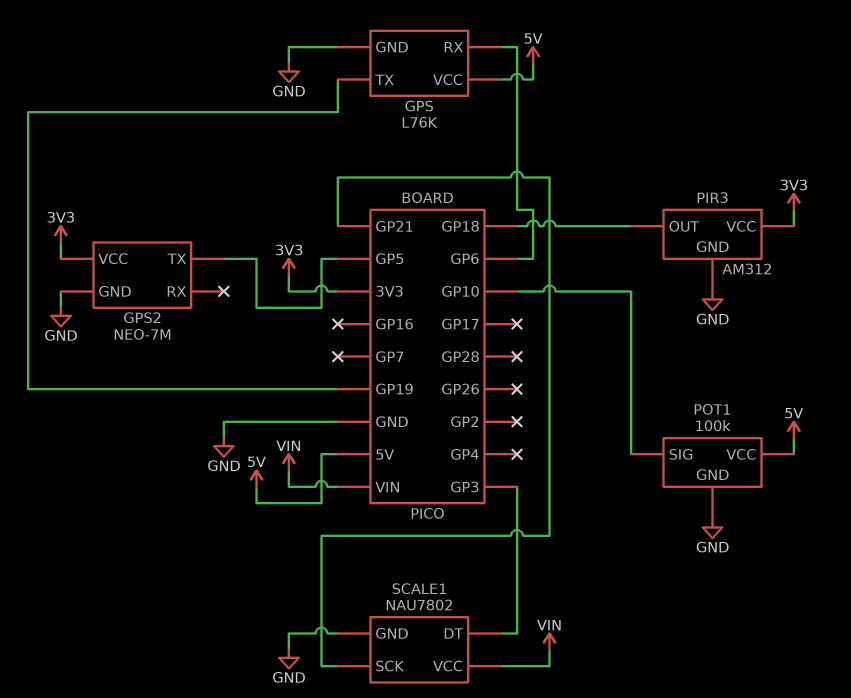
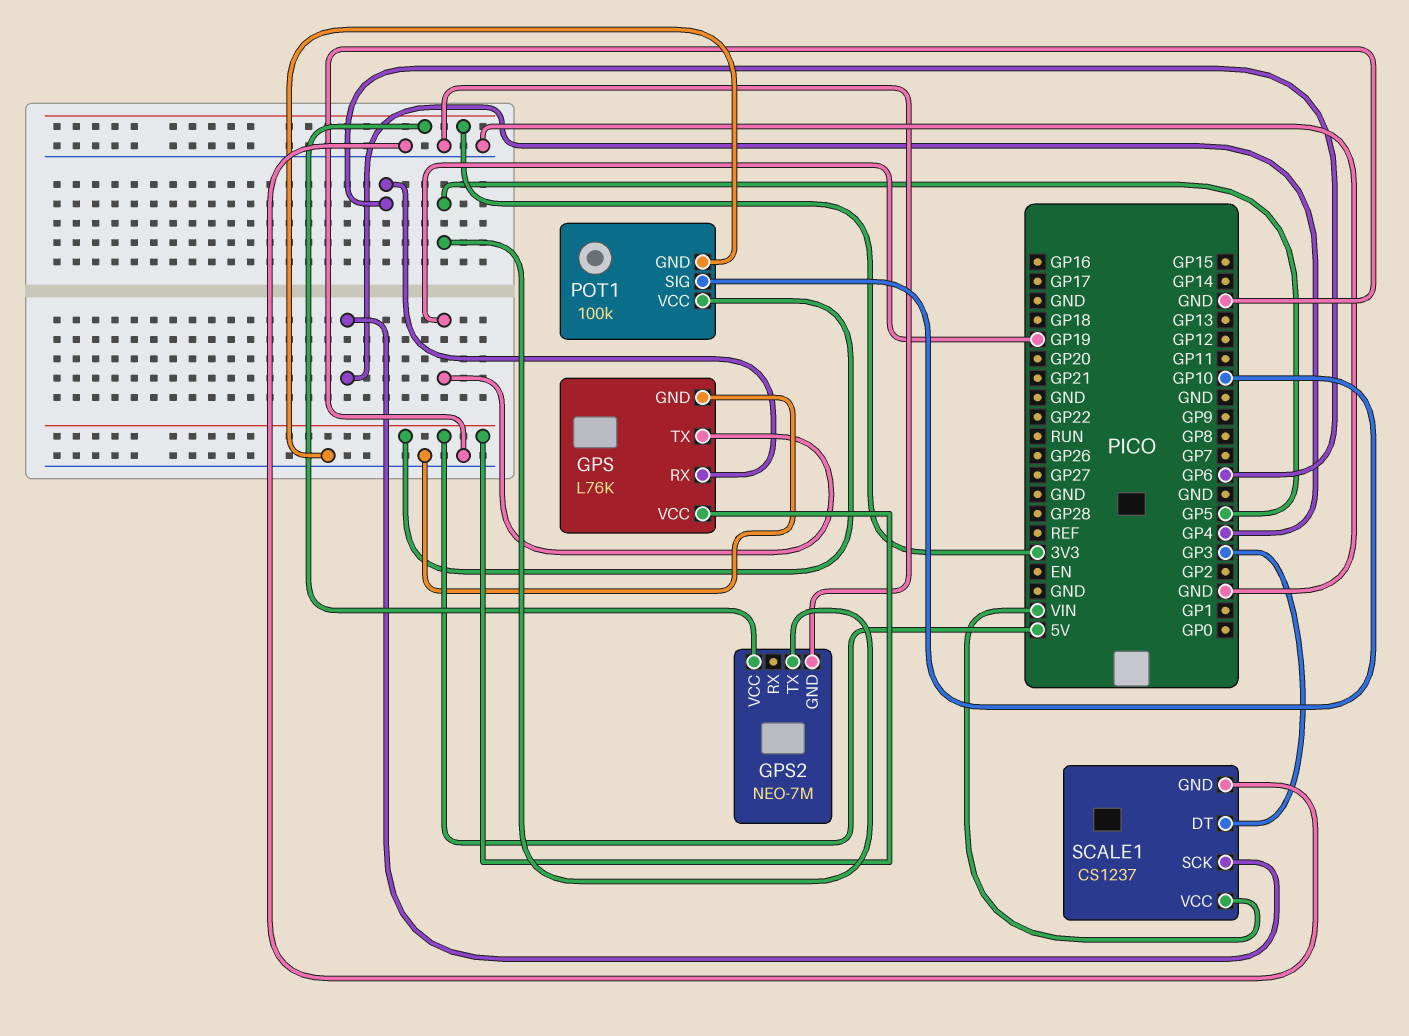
PIR3: AM312 -> none
PIR3 pin GND: GND -> none
PIR3 pin OUT: GP18 -> none
PIR3 pin VCC: 3V3 -> none
SCALE1: NAU7802 -> CS1237
SCALE1 pin SCK: GP21 -> GP4

